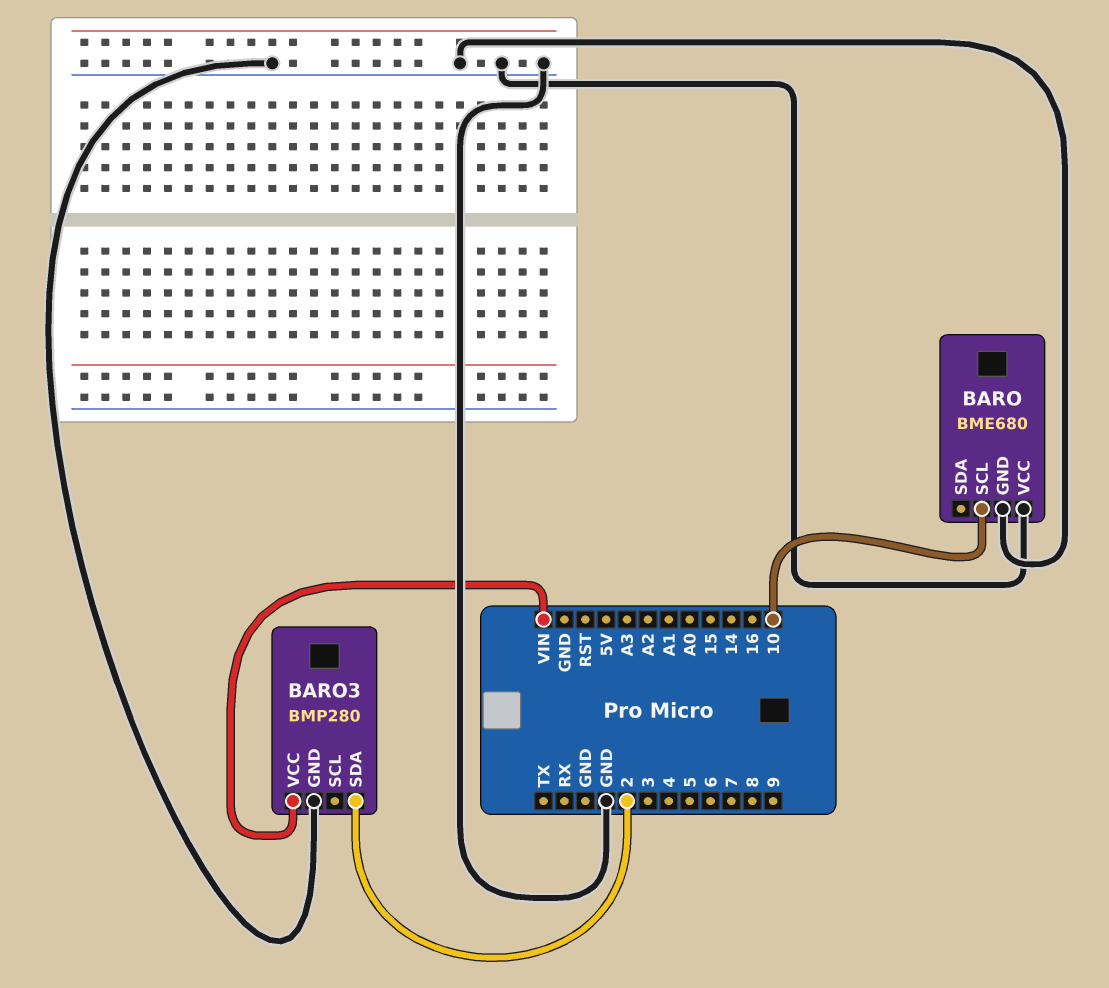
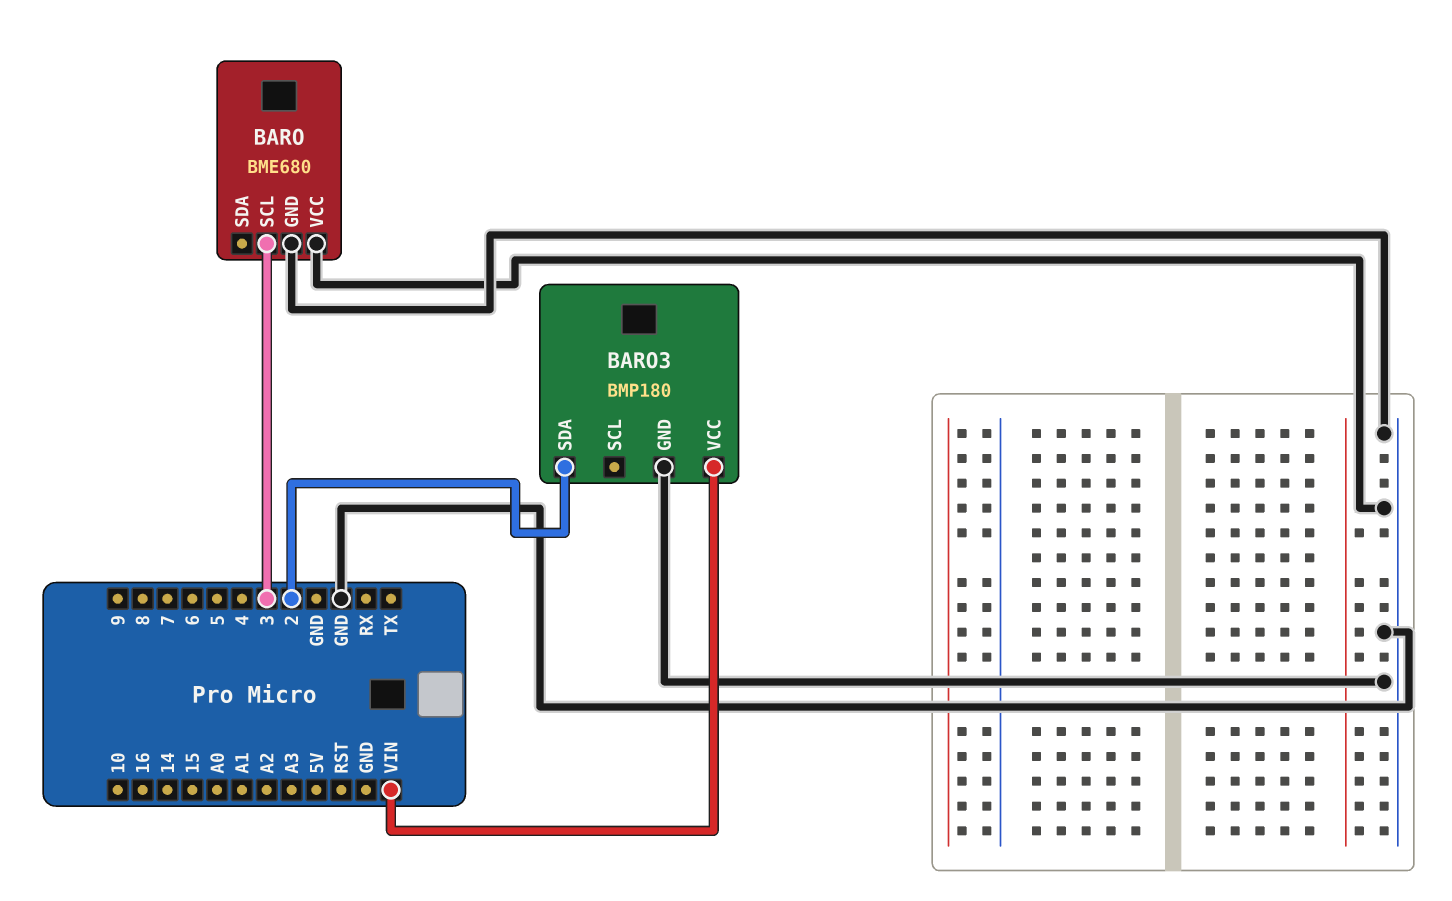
BARO pin SCL: 10 -> 3
BARO3: BMP280 -> BMP180

